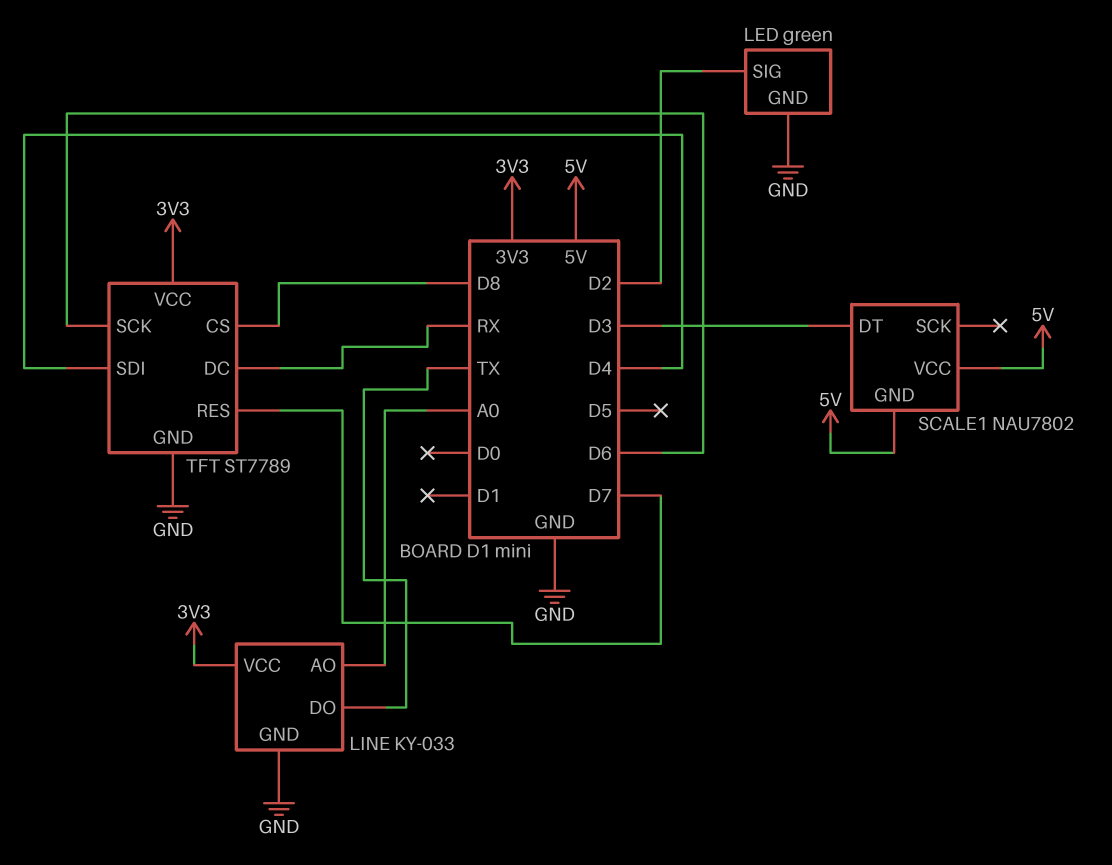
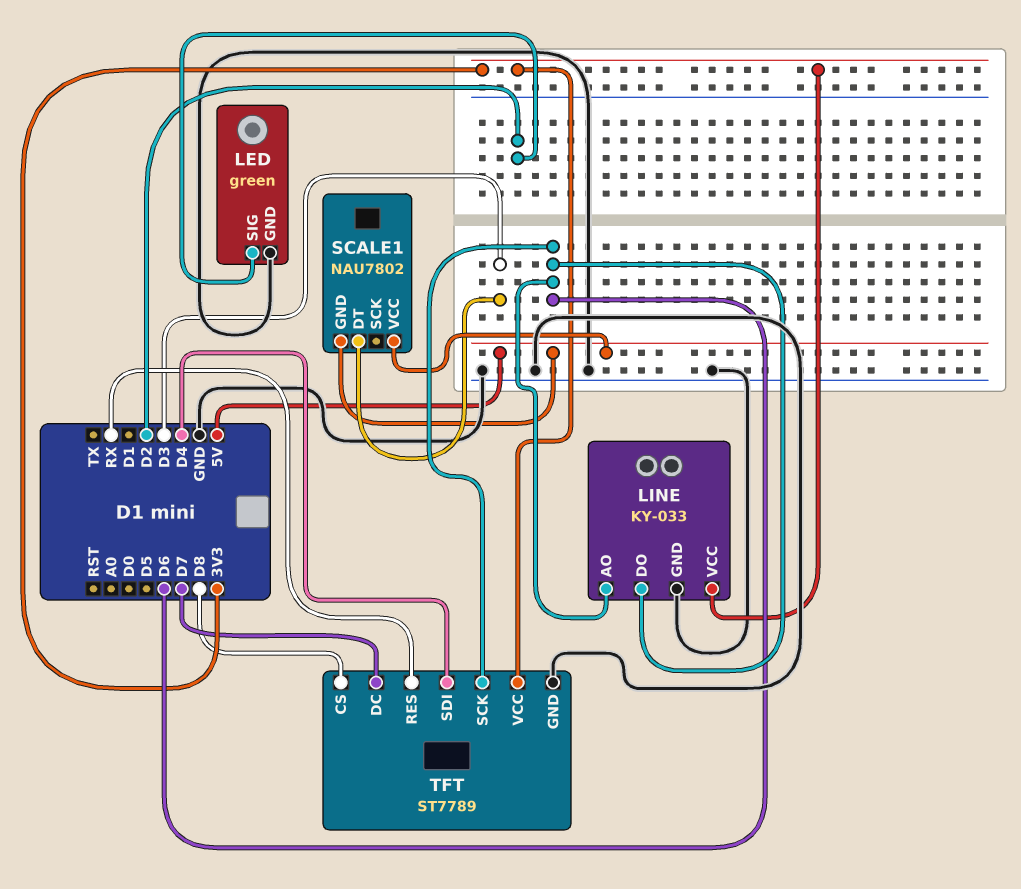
LINE pin AO: A0 -> D6
LINE pin DO: TX -> D6
TFT pin DC: RX -> D7
TFT pin RES: D7 -> RX

